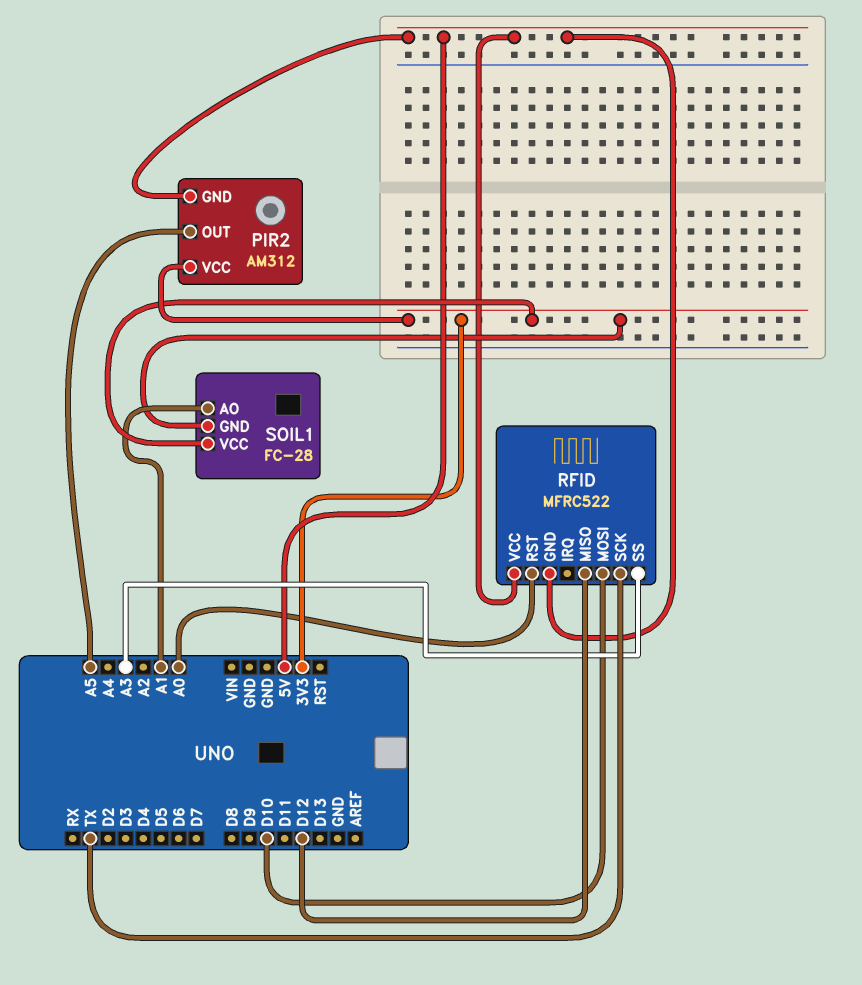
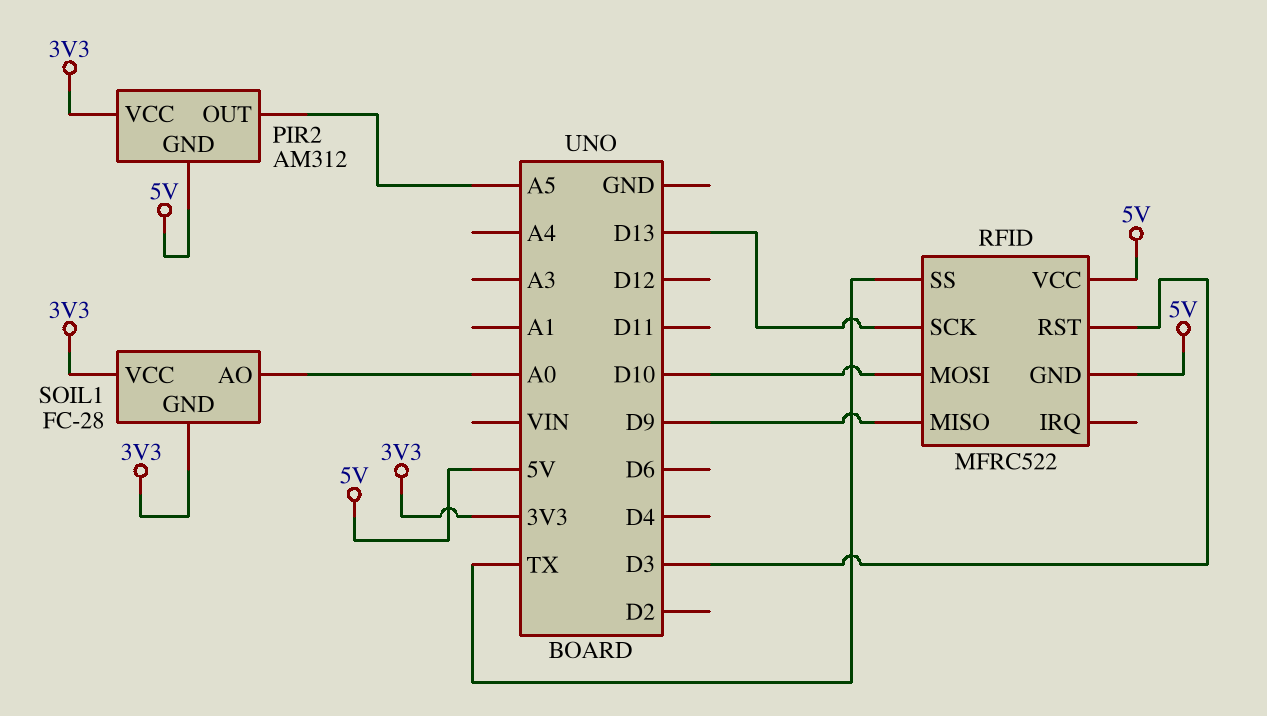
RFID pin MISO: D12 -> D9
RFID pin RST: A0 -> D3
RFID pin SCK: TX -> D13
RFID pin SS: A3 -> TX
SOIL1 pin AO: A1 -> A0

